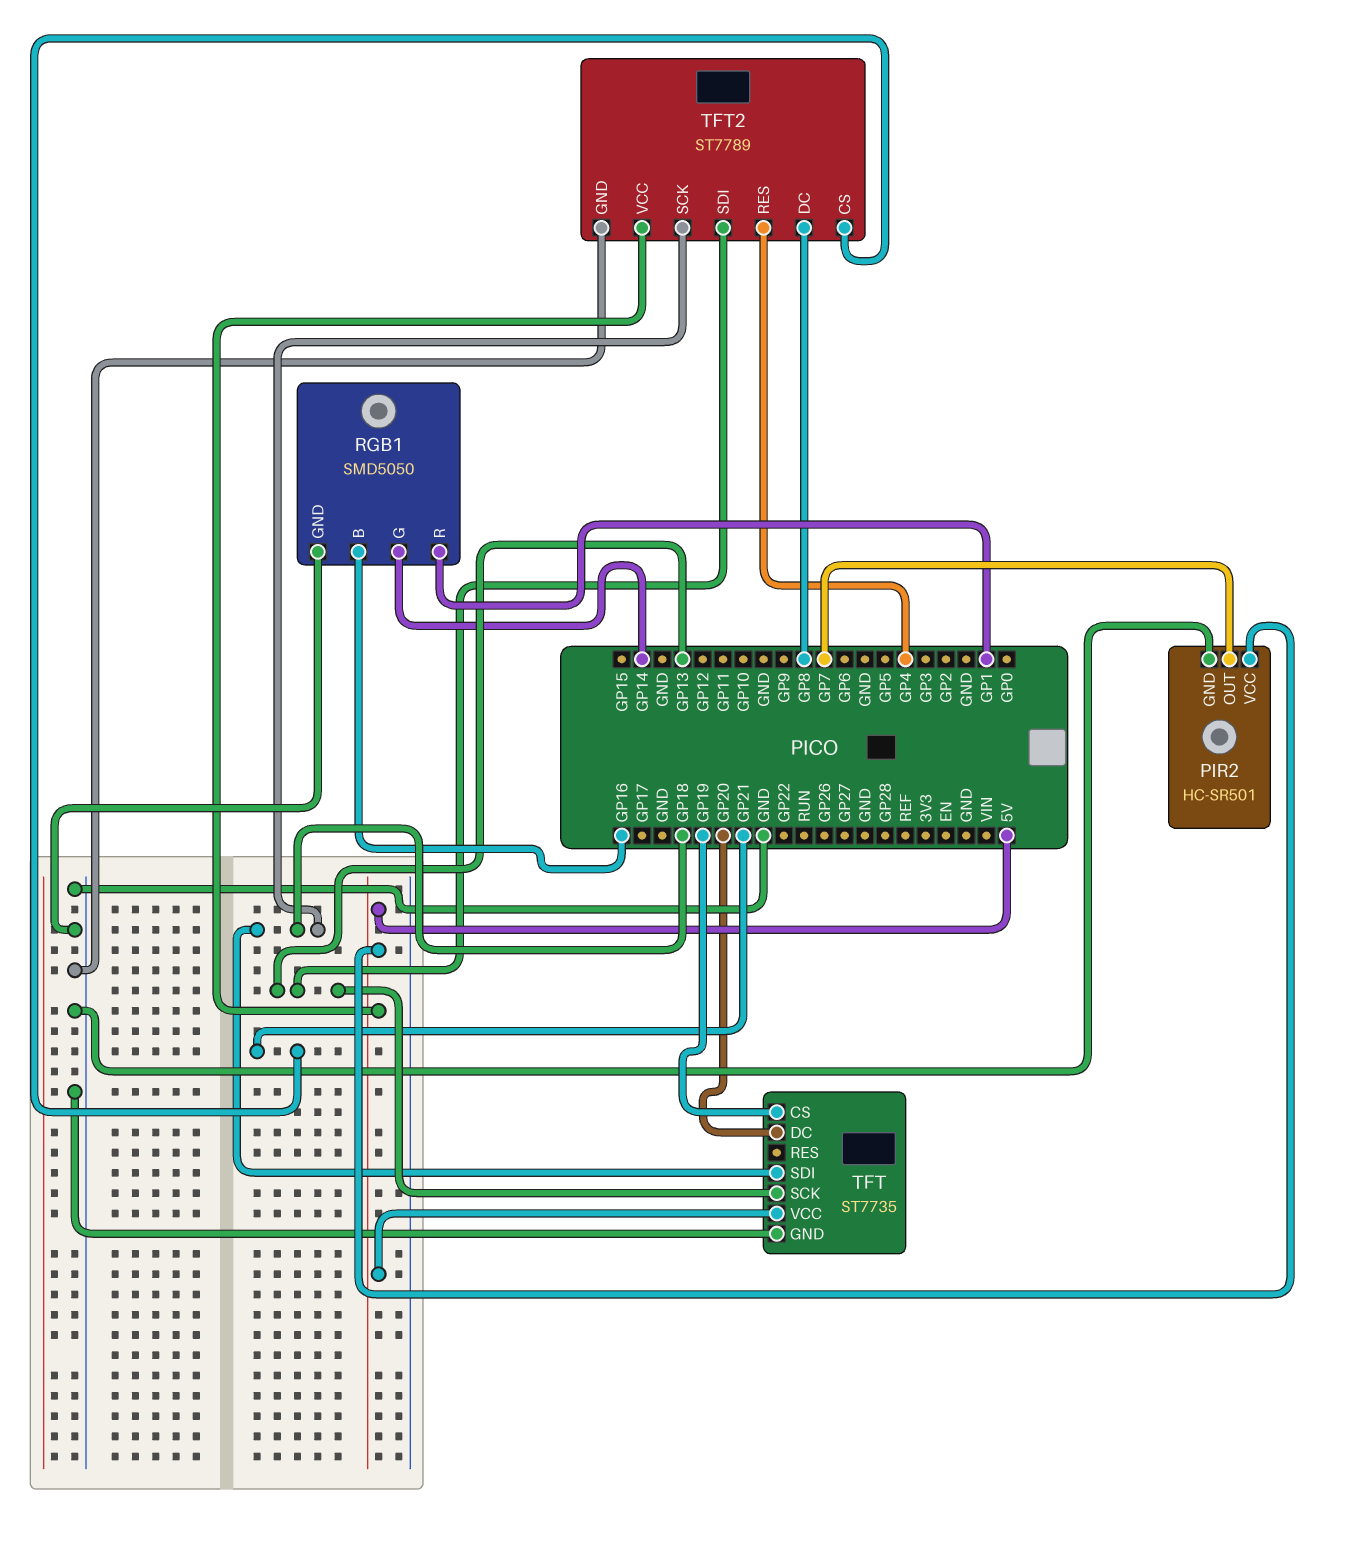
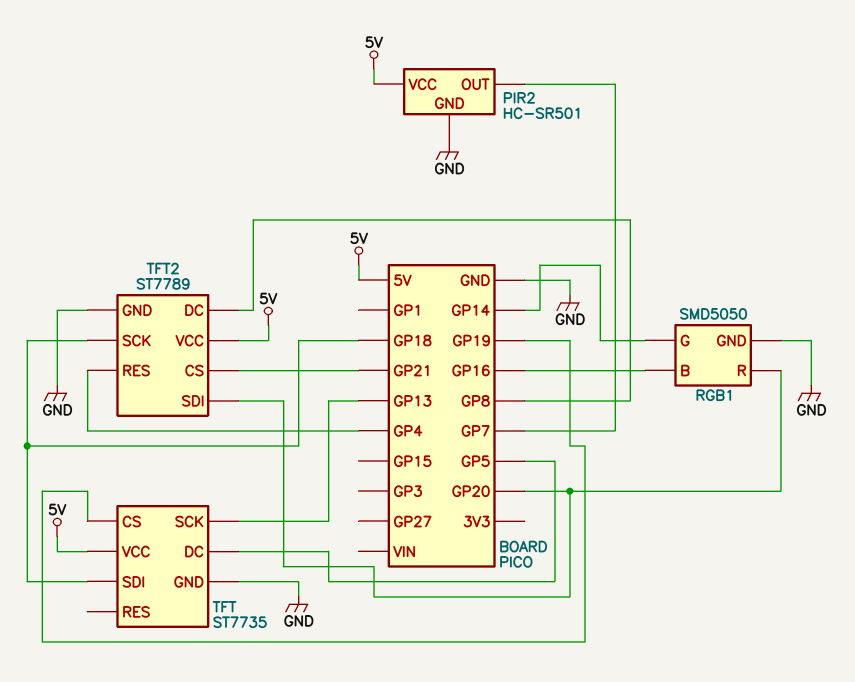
RGB1 pin R: GP1 -> GP20
TFT pin DC: GP20 -> GP5
TFT2 pin SDI: GP13 -> GP20

